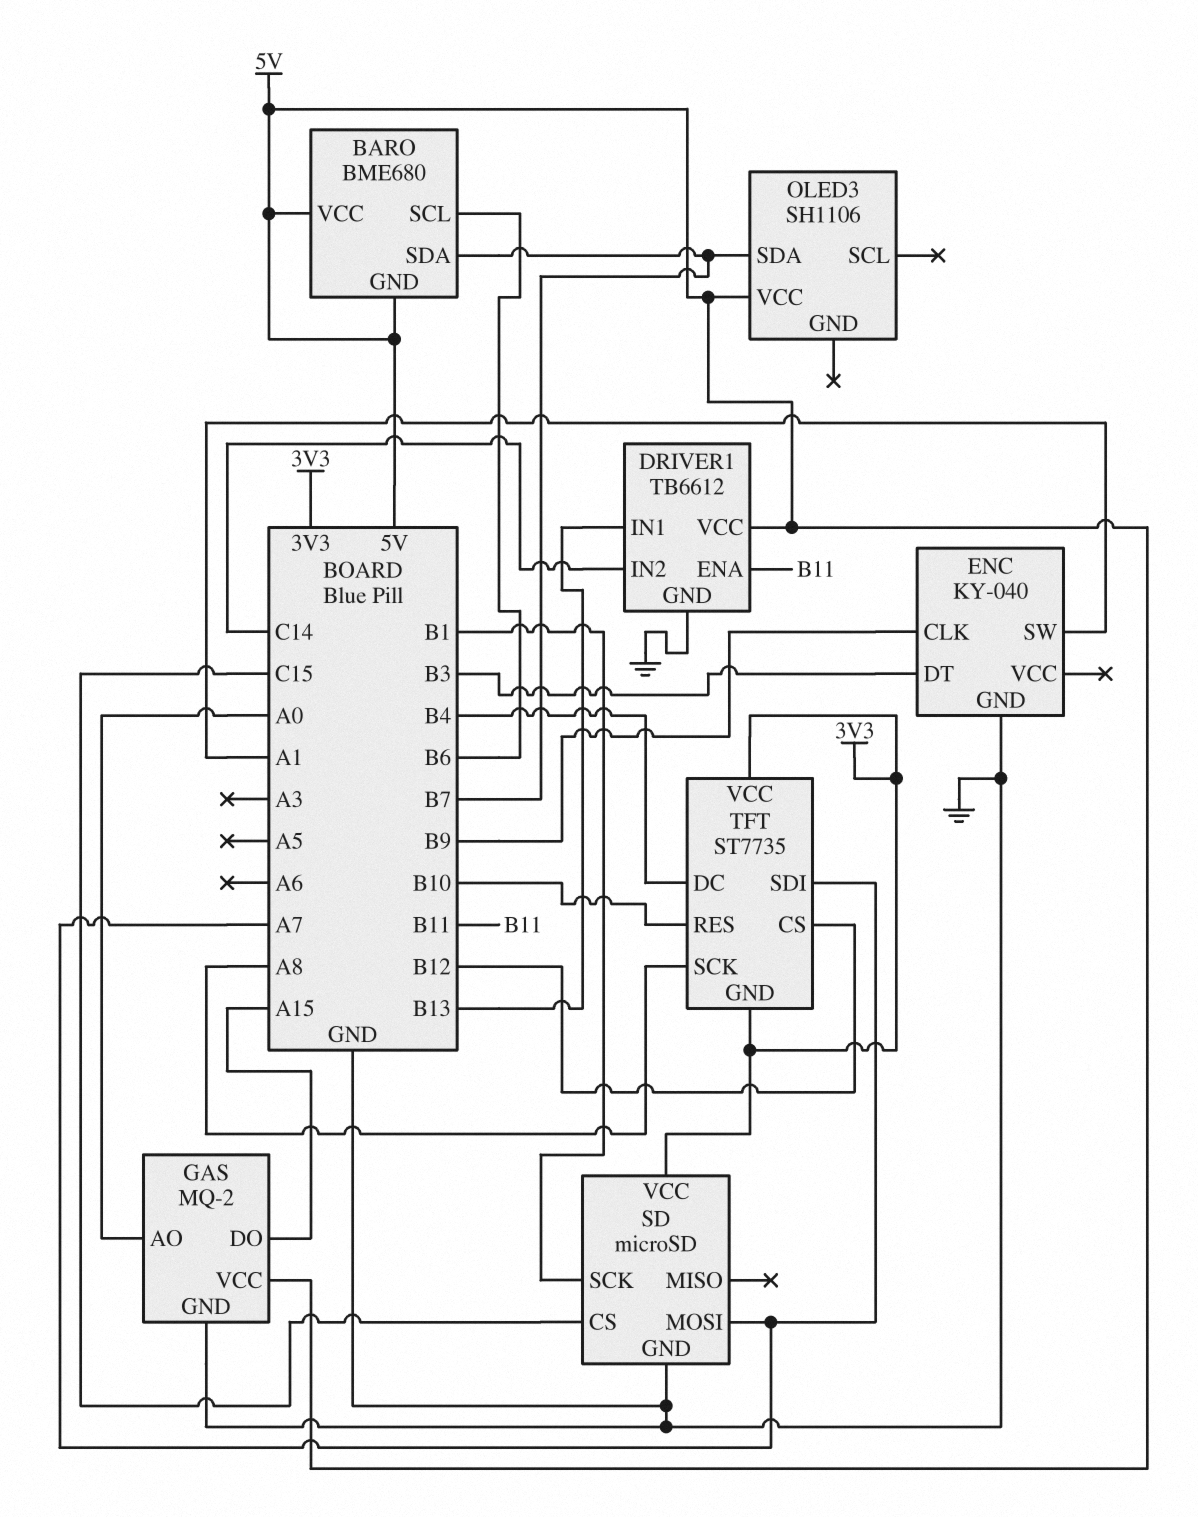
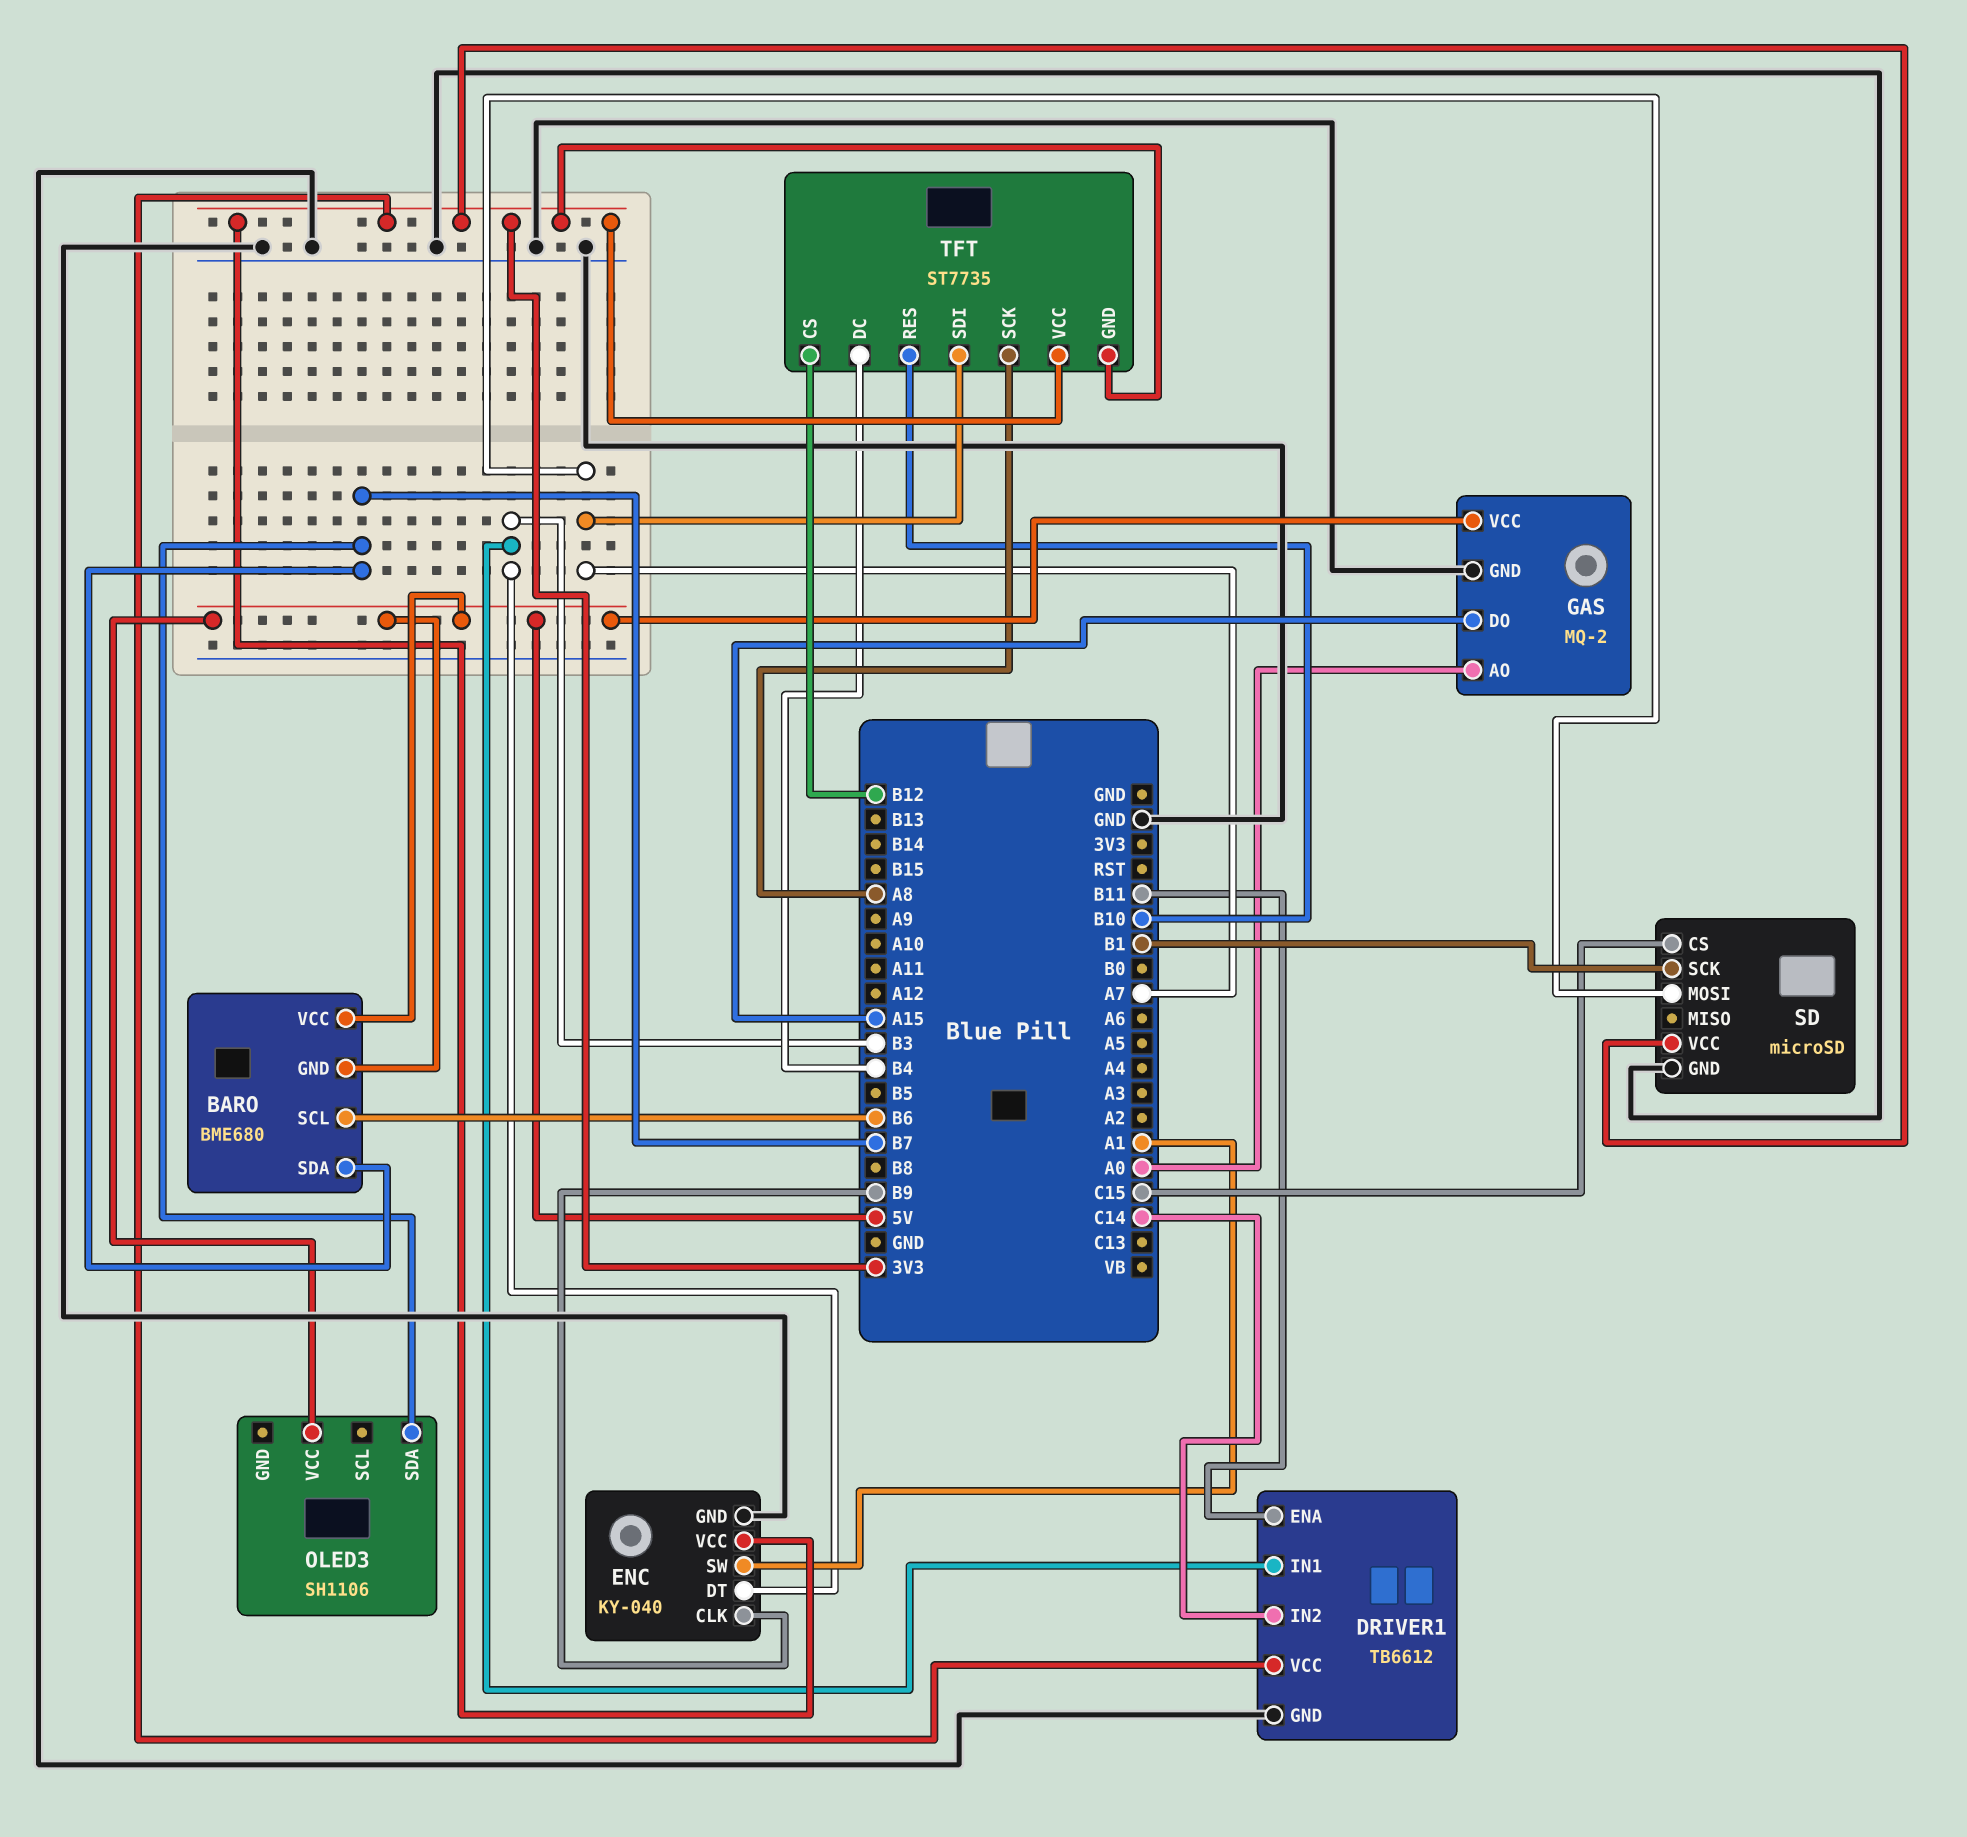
DRIVER1 pin IN1: B13 -> B3
DRIVER1 pin VCC: 5V -> 3V3
ENC pin VCC: none -> 3V3

